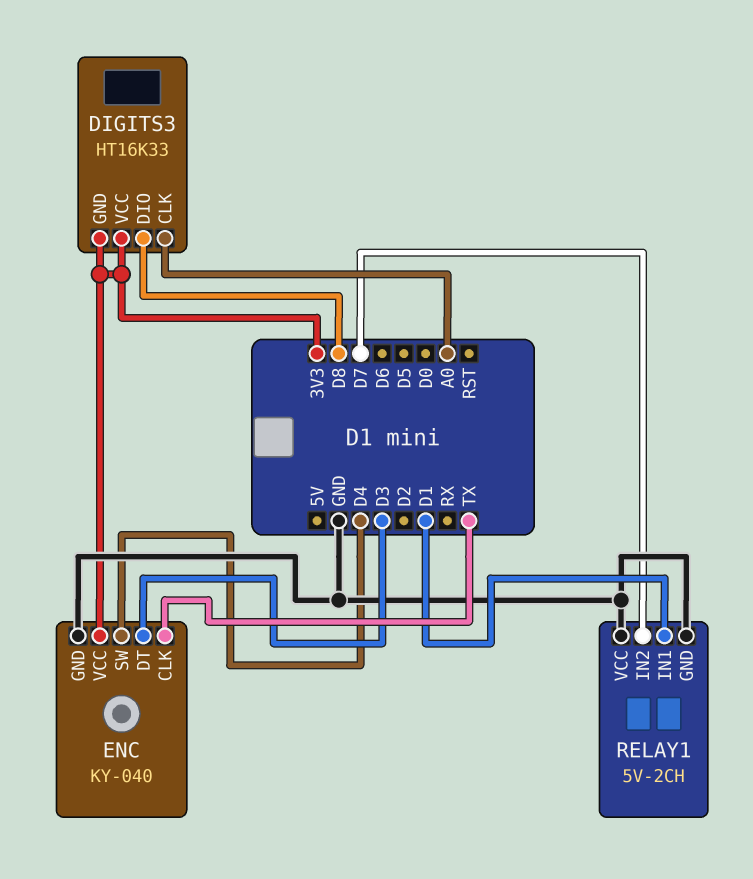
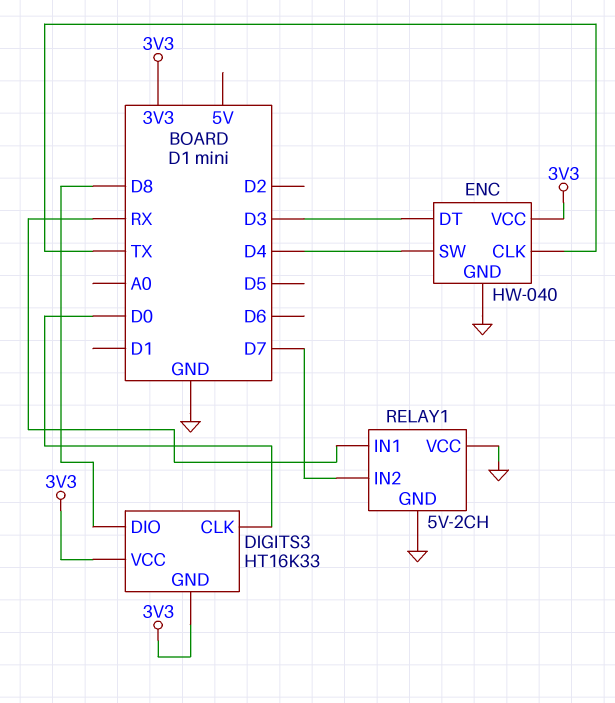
DIGITS3 pin CLK: A0 -> D0
ENC: KY-040 -> HW-040
RELAY1 pin IN1: D1 -> RX

